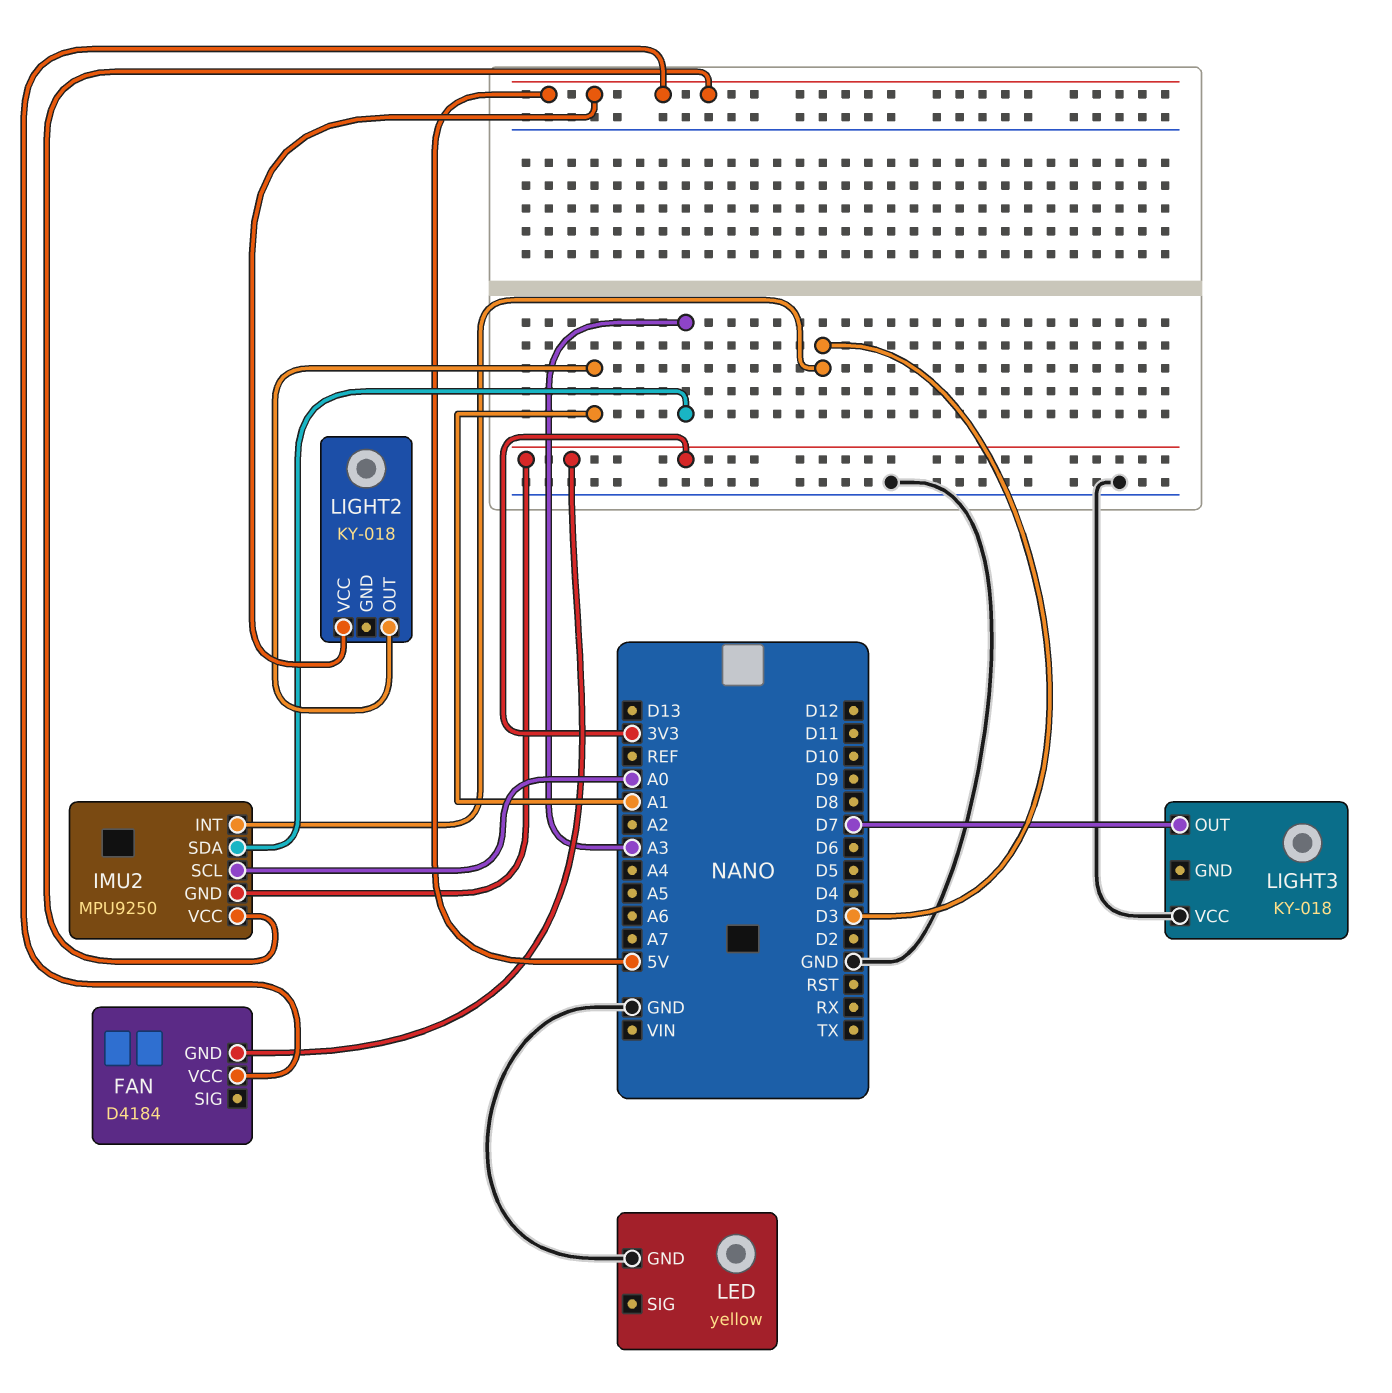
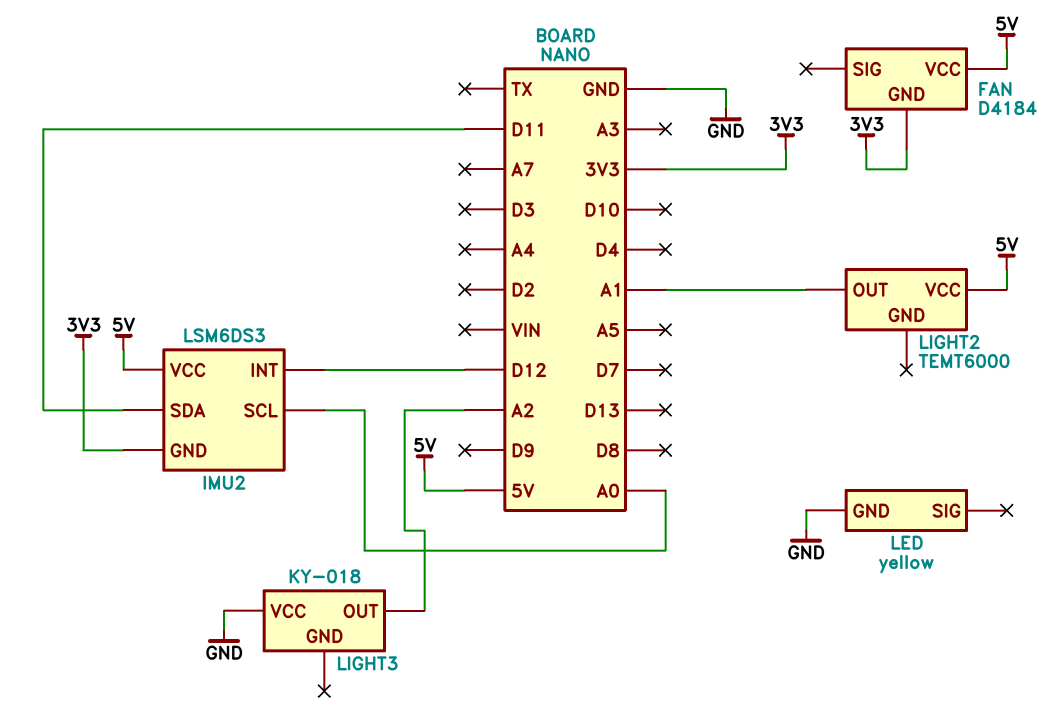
IMU2: MPU9250 -> LSM6DS3
IMU2 pin INT: D3 -> D12
IMU2 pin SDA: A3 -> D11
LIGHT2: KY-018 -> TEMT6000
LIGHT3 pin OUT: D7 -> A2

